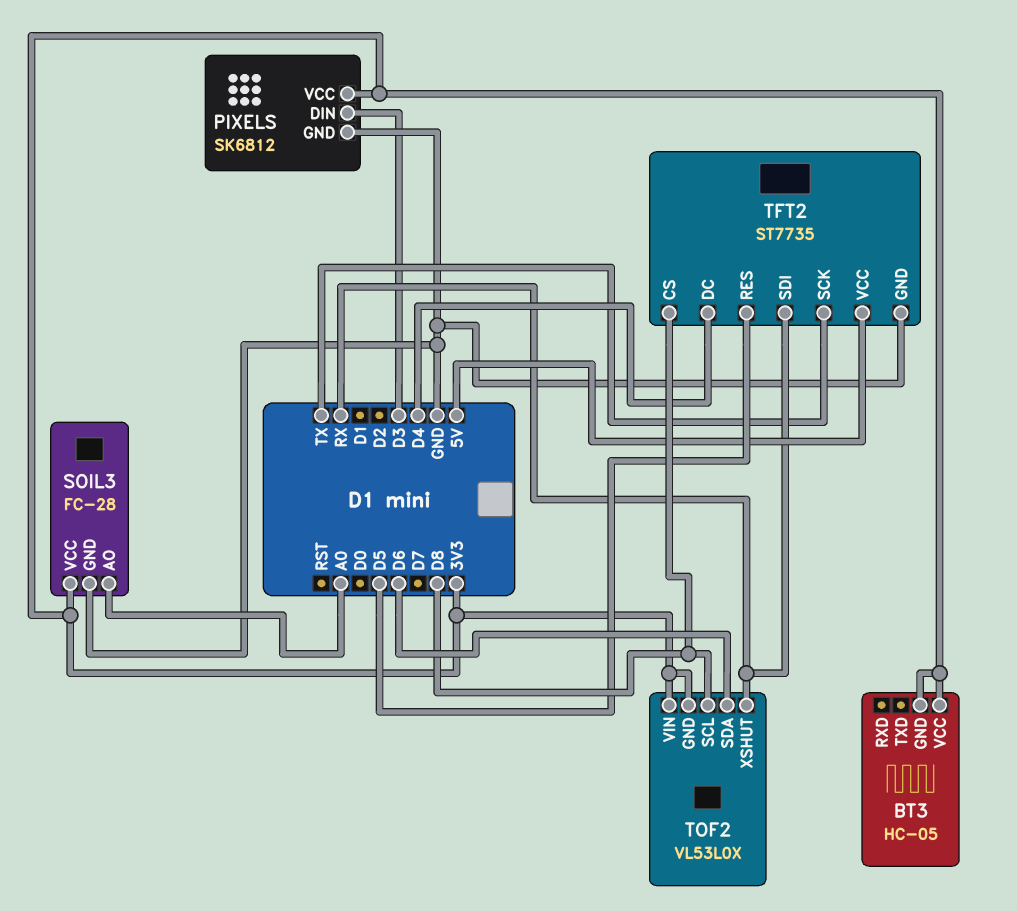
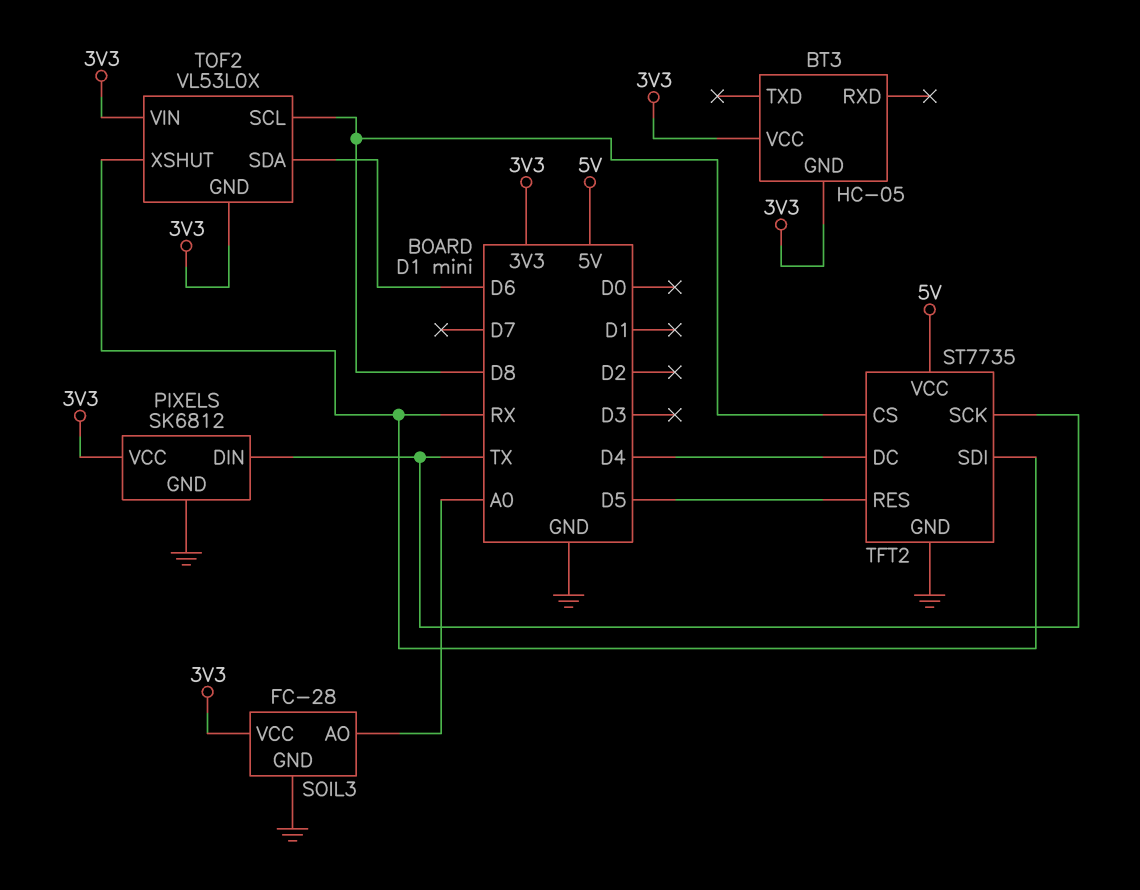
PIXELS pin DIN: D3 -> TX

